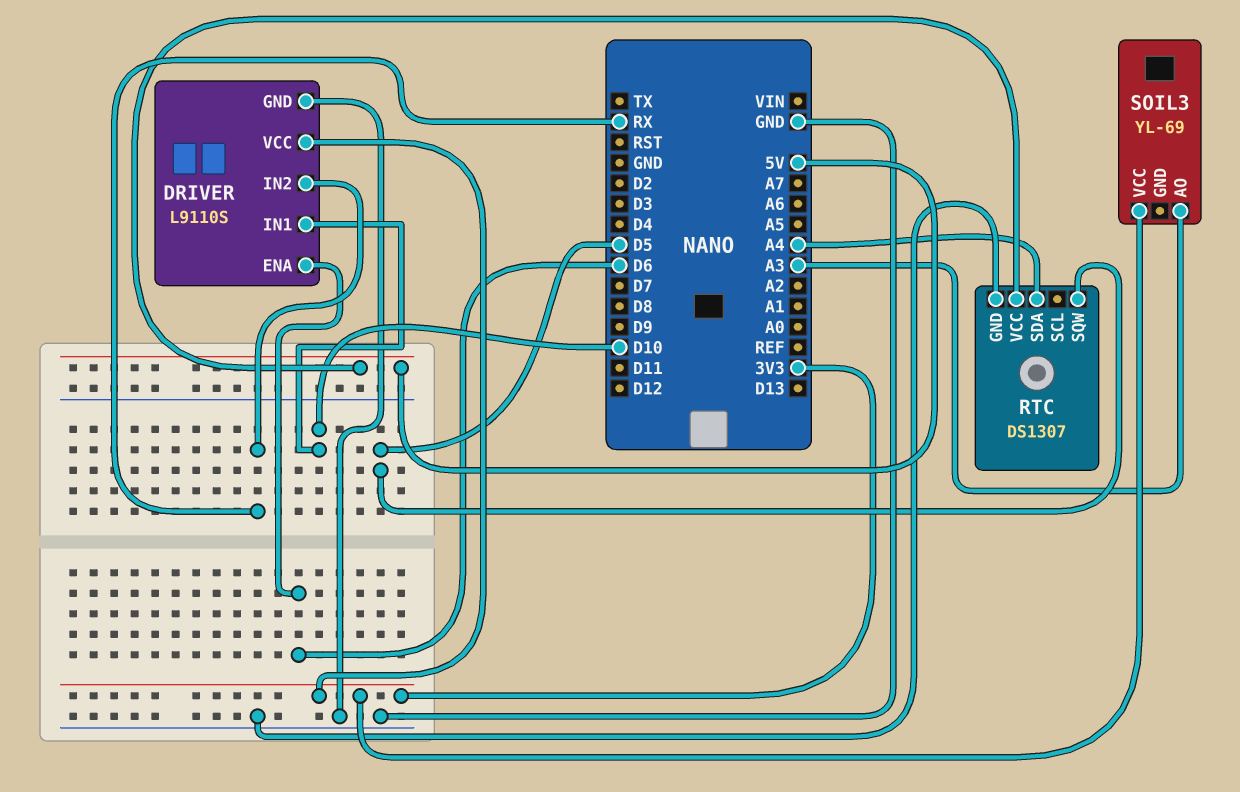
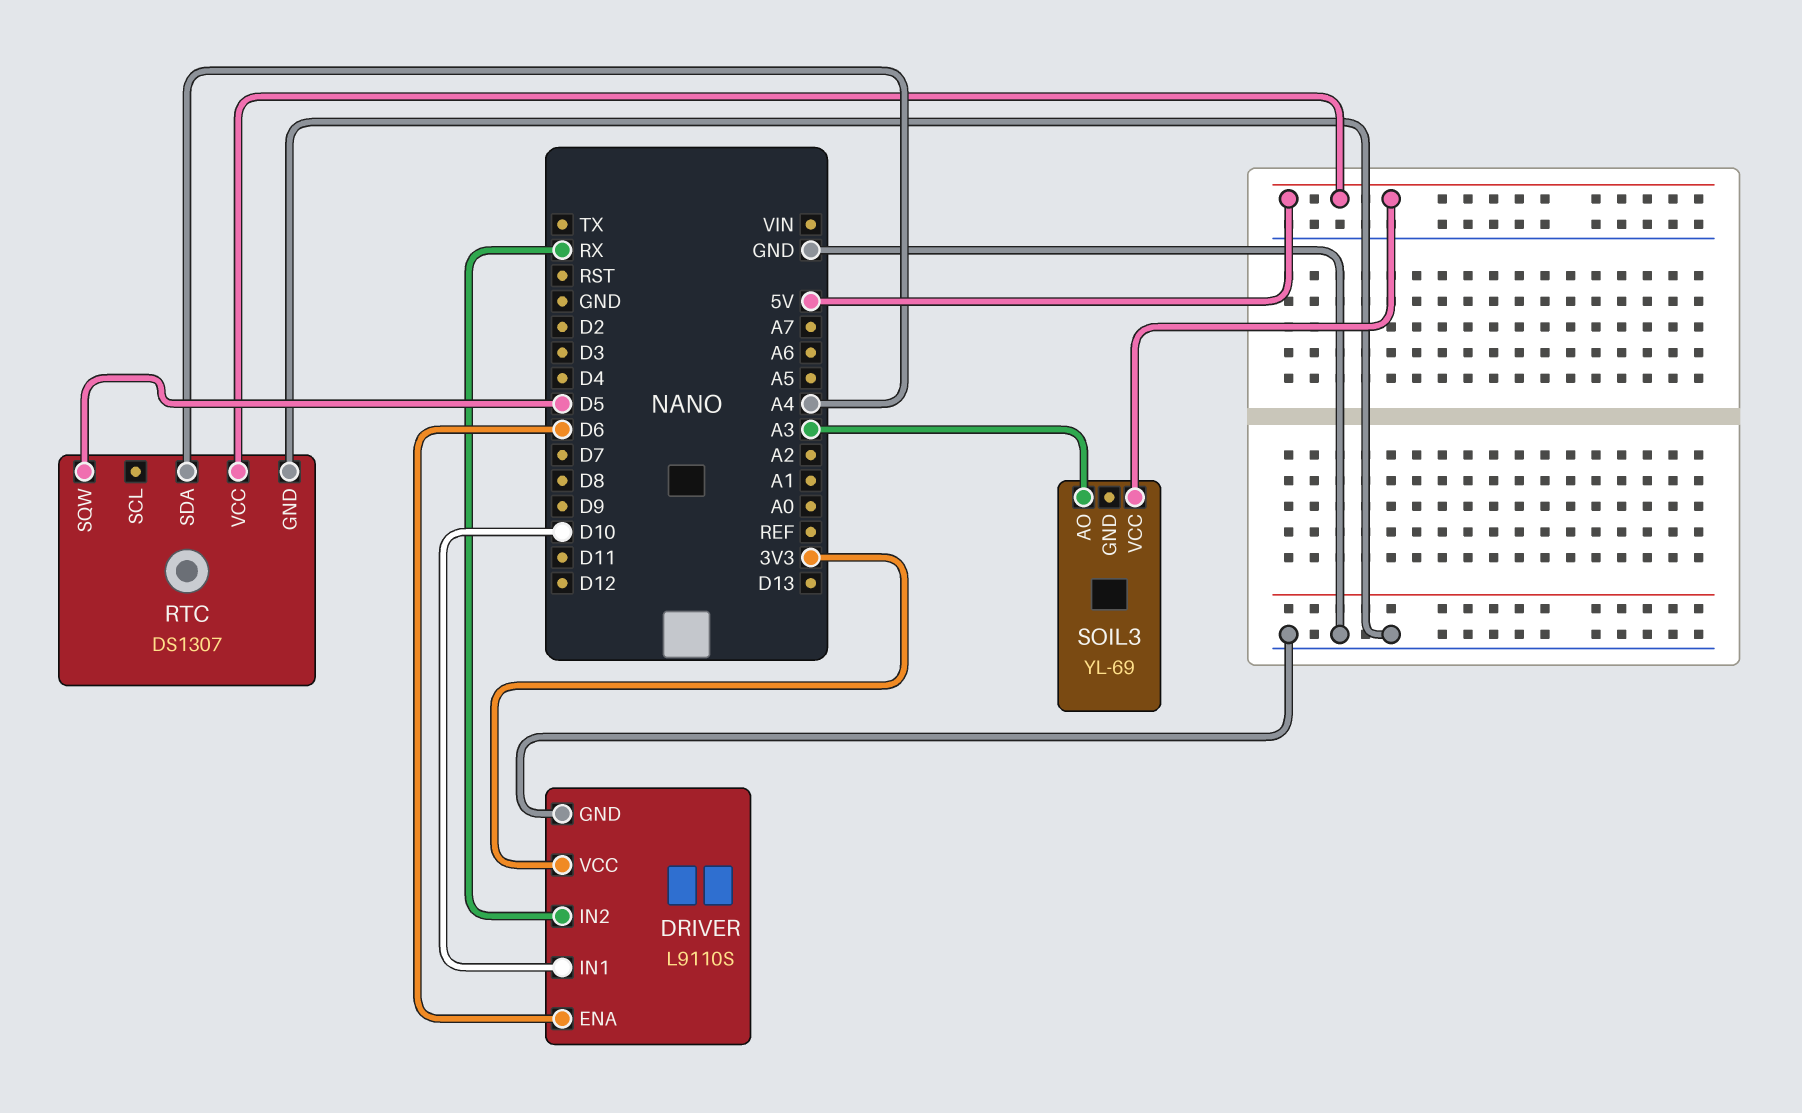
SOIL3 pin VCC: 3V3 -> 5V

